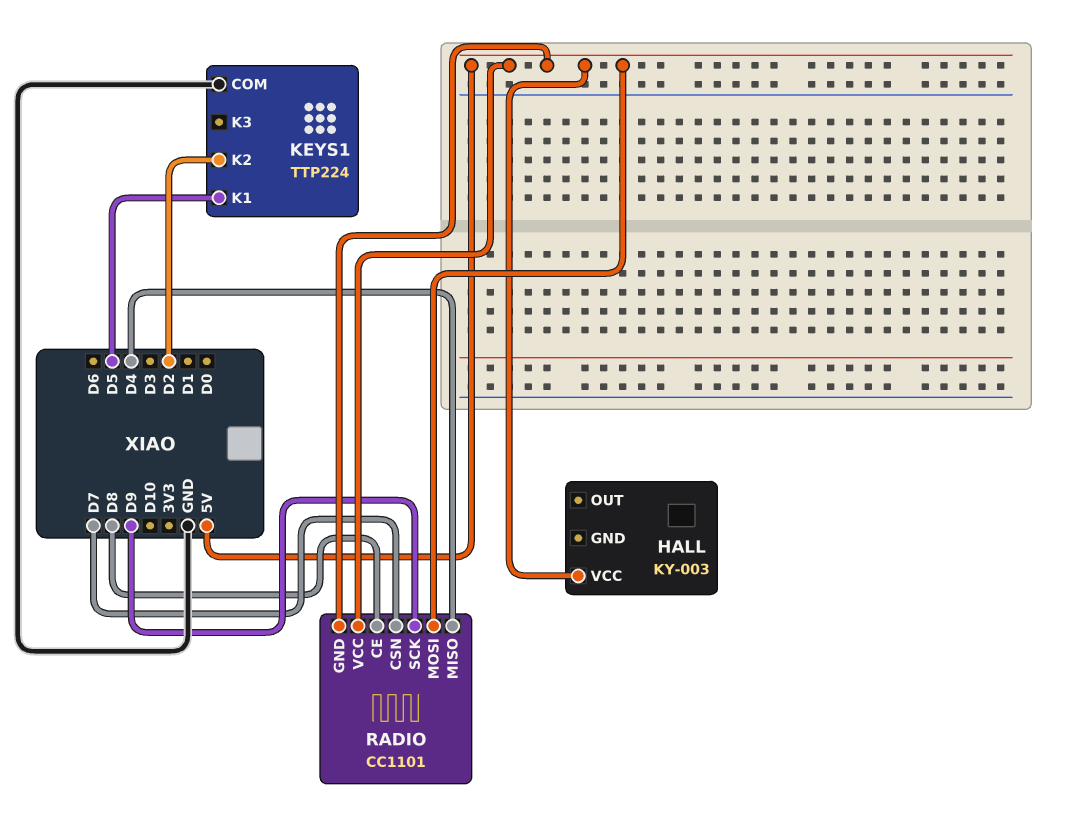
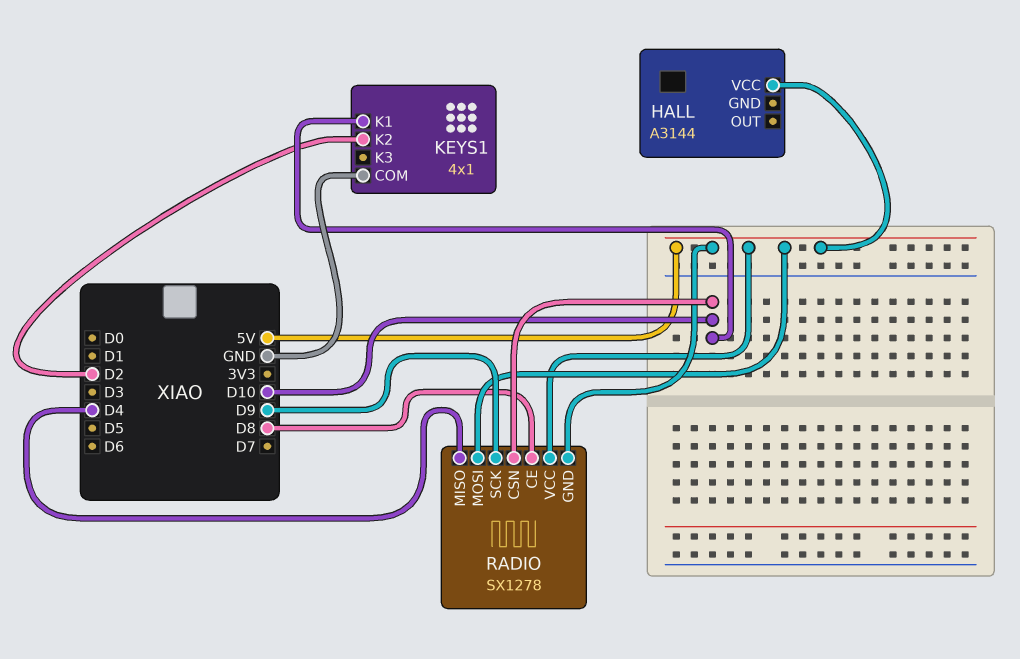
HALL: KY-003 -> A3144
KEYS1: TTP224 -> 4x1
KEYS1 pin K1: D5 -> D10
RADIO: CC1101 -> SX1278
RADIO pin CSN: D7 -> D10

